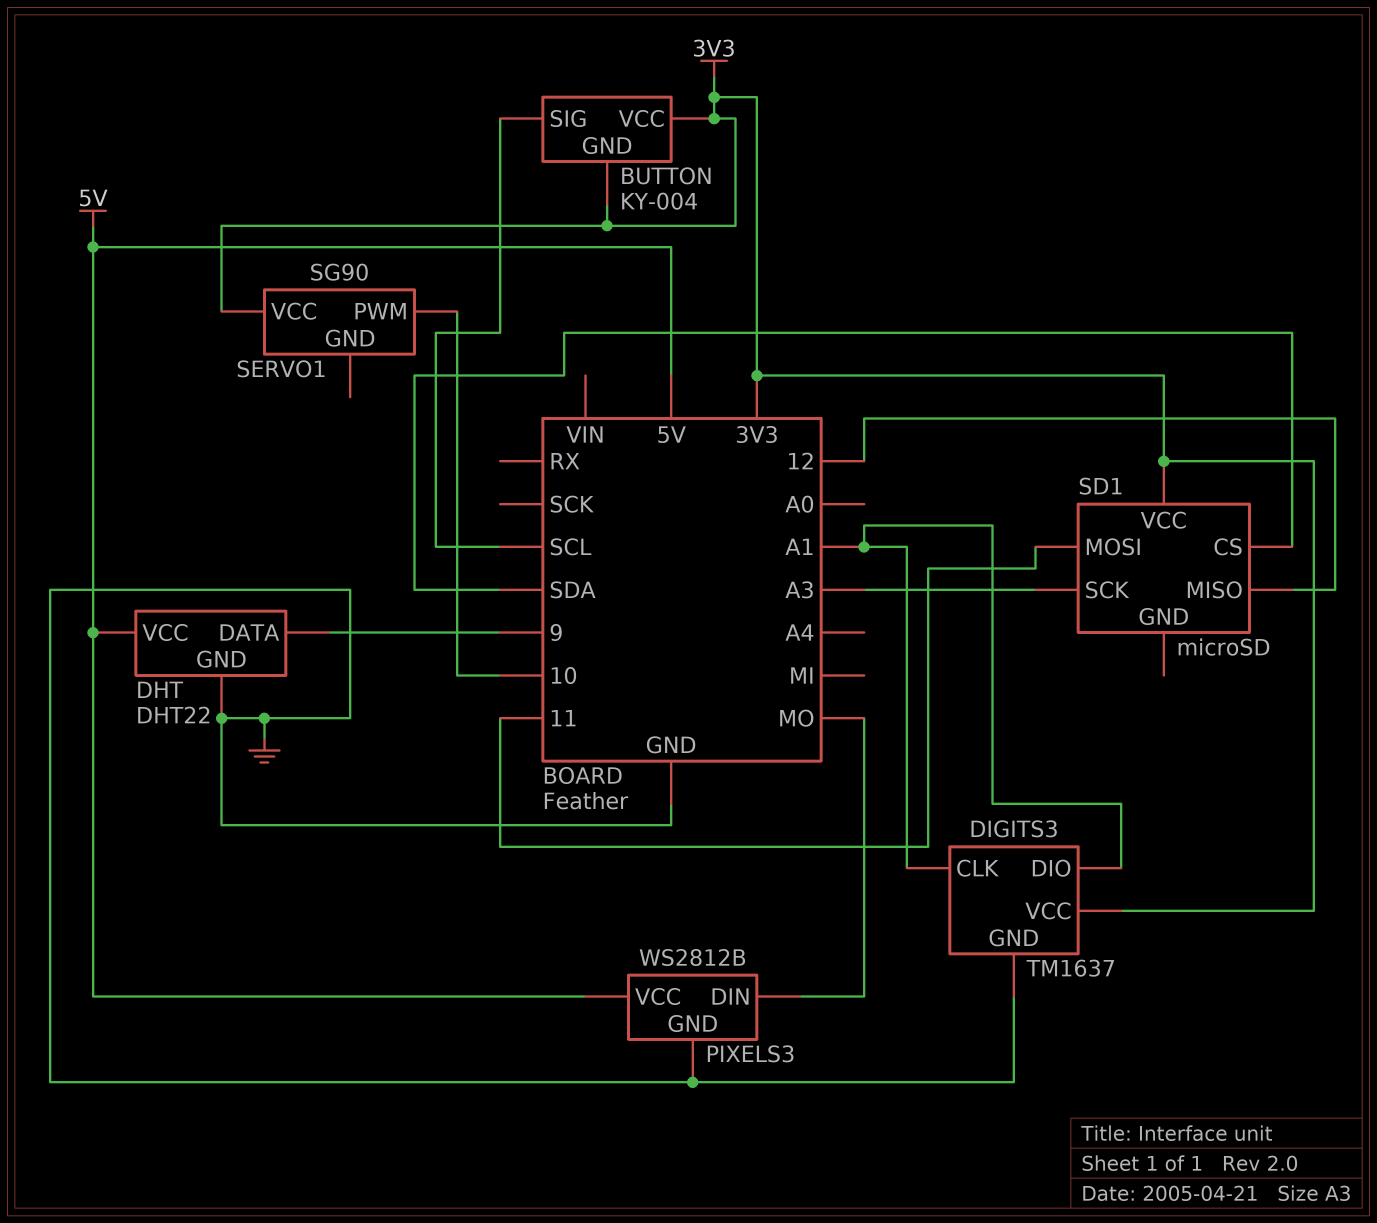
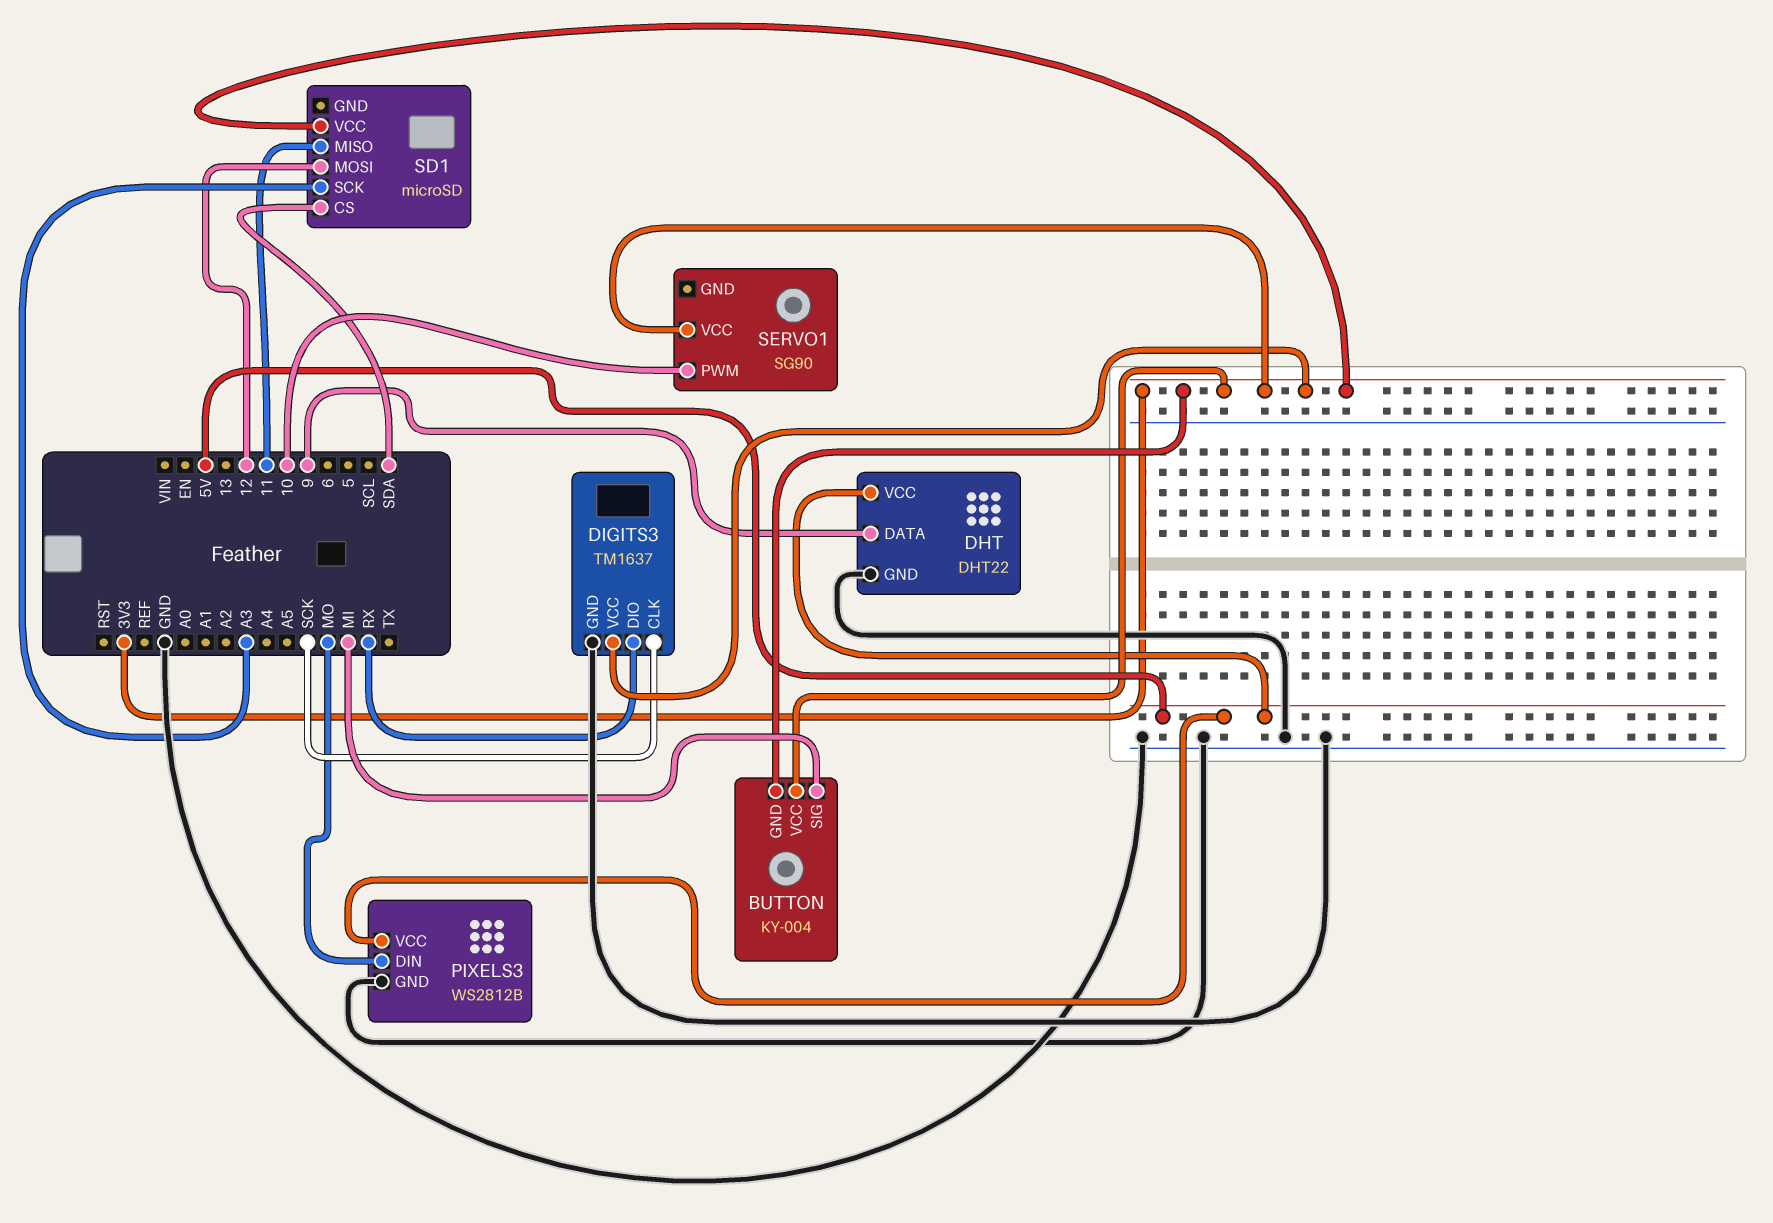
BUTTON pin SIG: SCL -> MI
DIGITS3 pin CLK: A1 -> SCK
DIGITS3 pin DIO: A1 -> RX
SD1 pin MISO: 12 -> 11
SD1 pin MOSI: 11 -> 12

